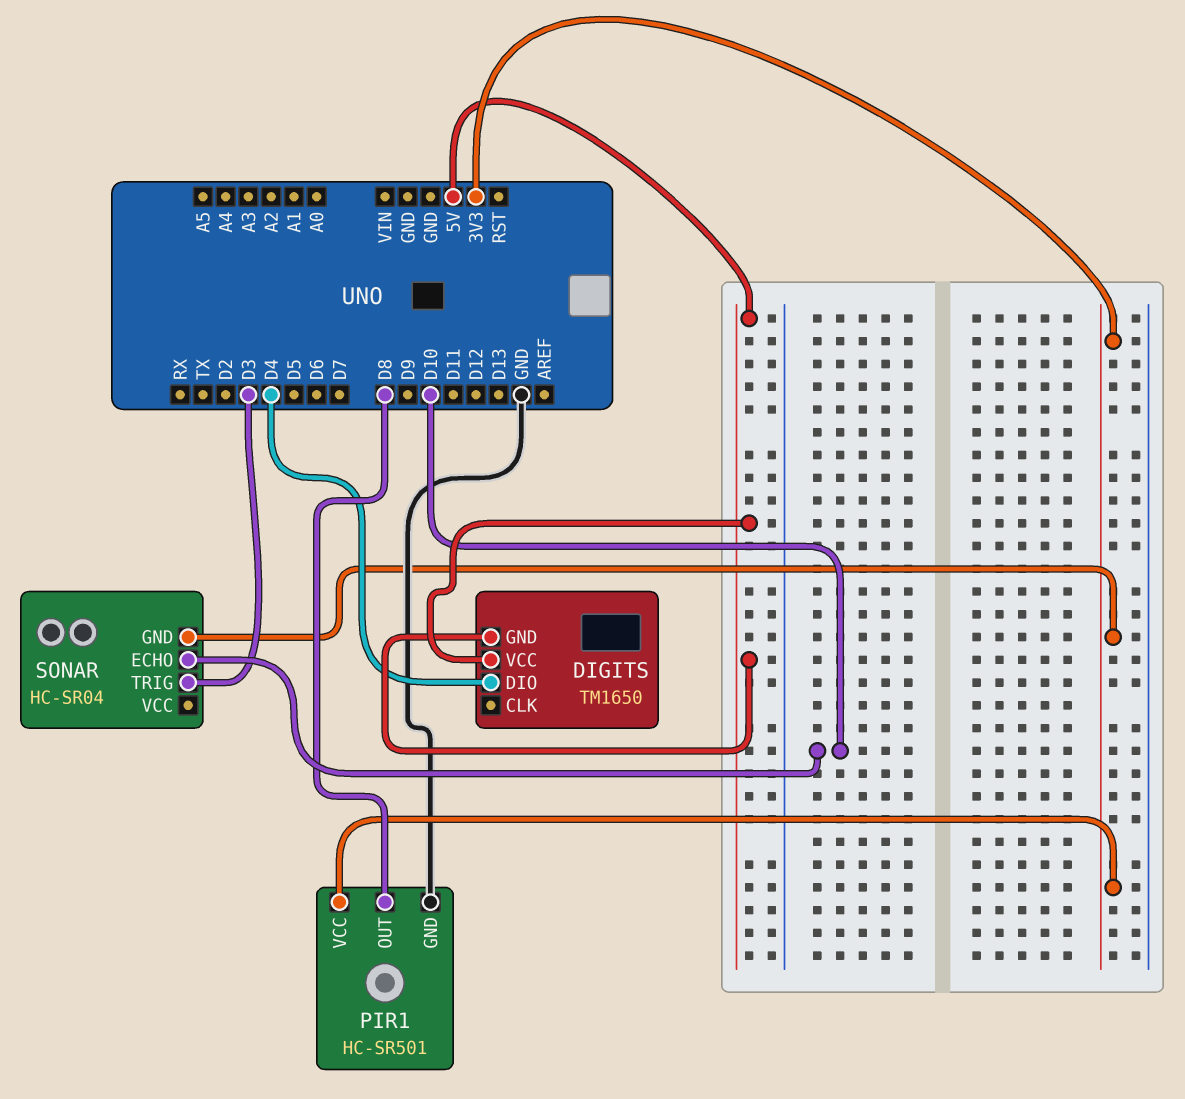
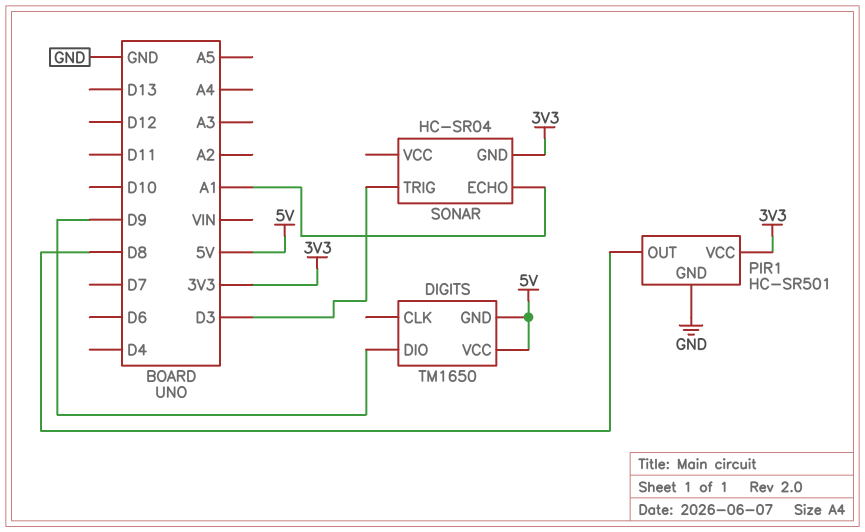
DIGITS pin DIO: D4 -> D9
SONAR pin ECHO: D10 -> A1

